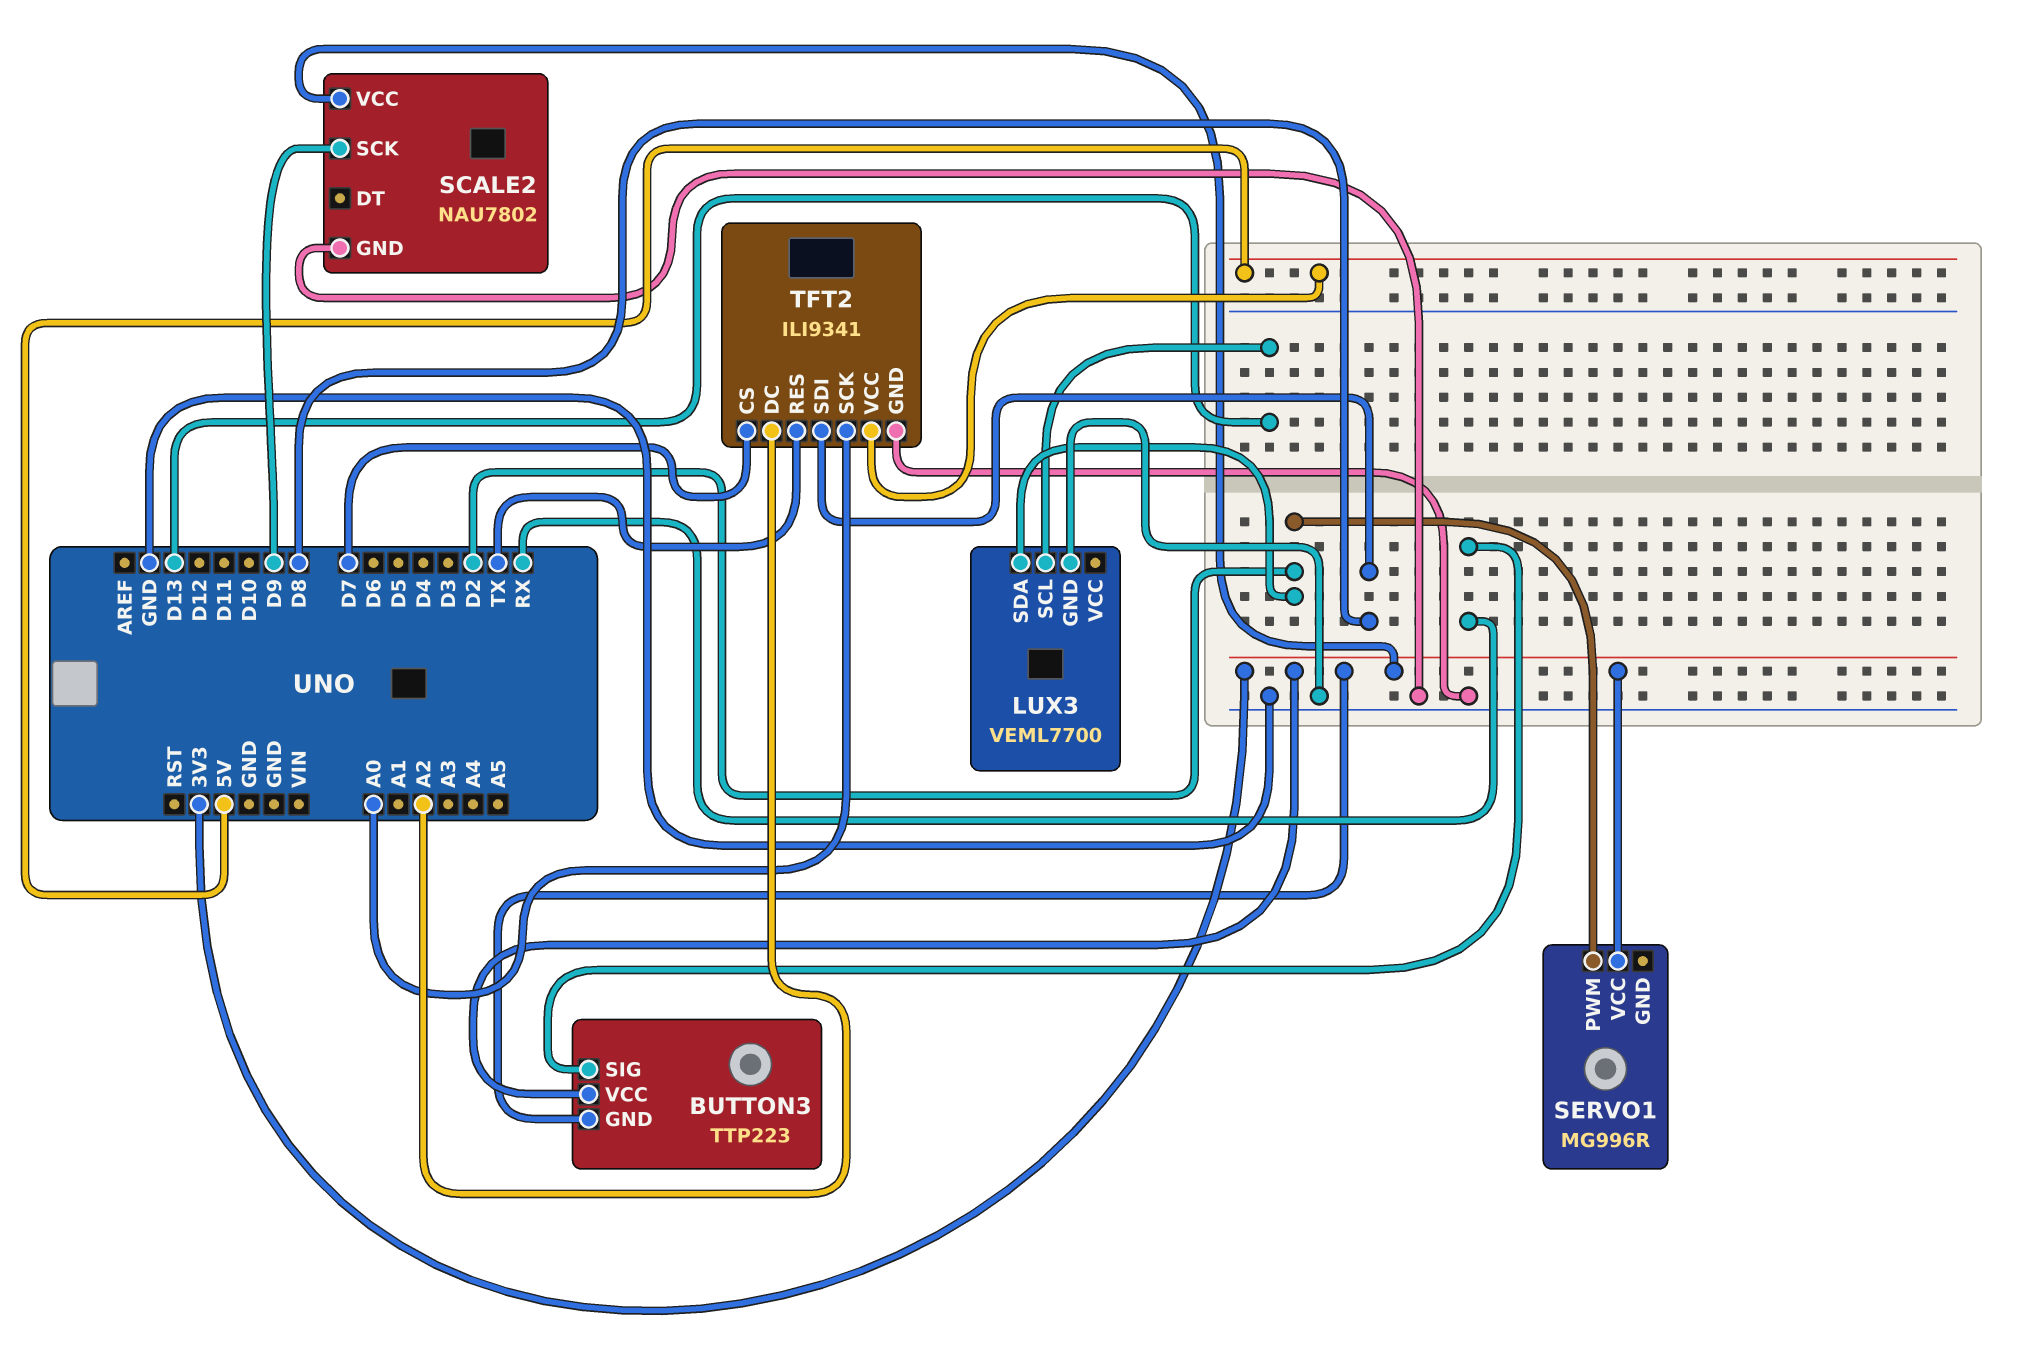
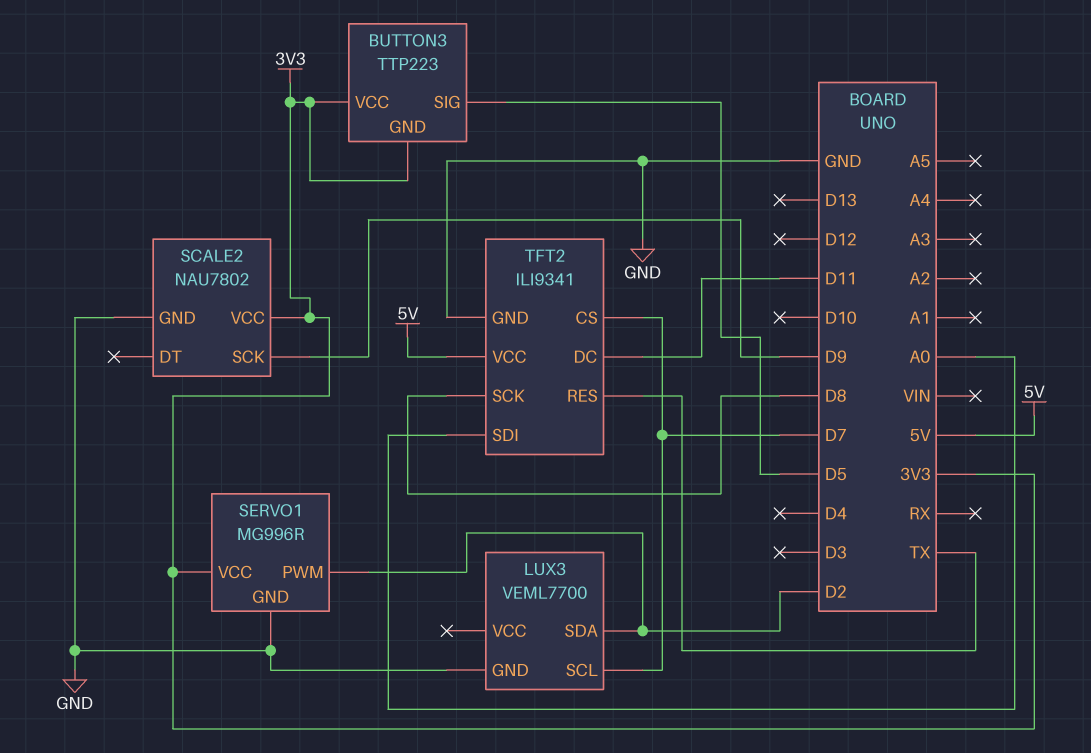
BUTTON3 pin SIG: RX -> D5
LUX3 pin SCL: D13 -> D7
SERVO1 pin GND: none -> GND
TFT2 pin DC: A2 -> D11
TFT2 pin SCK: A0 -> D8
TFT2 pin SDI: D8 -> A0

